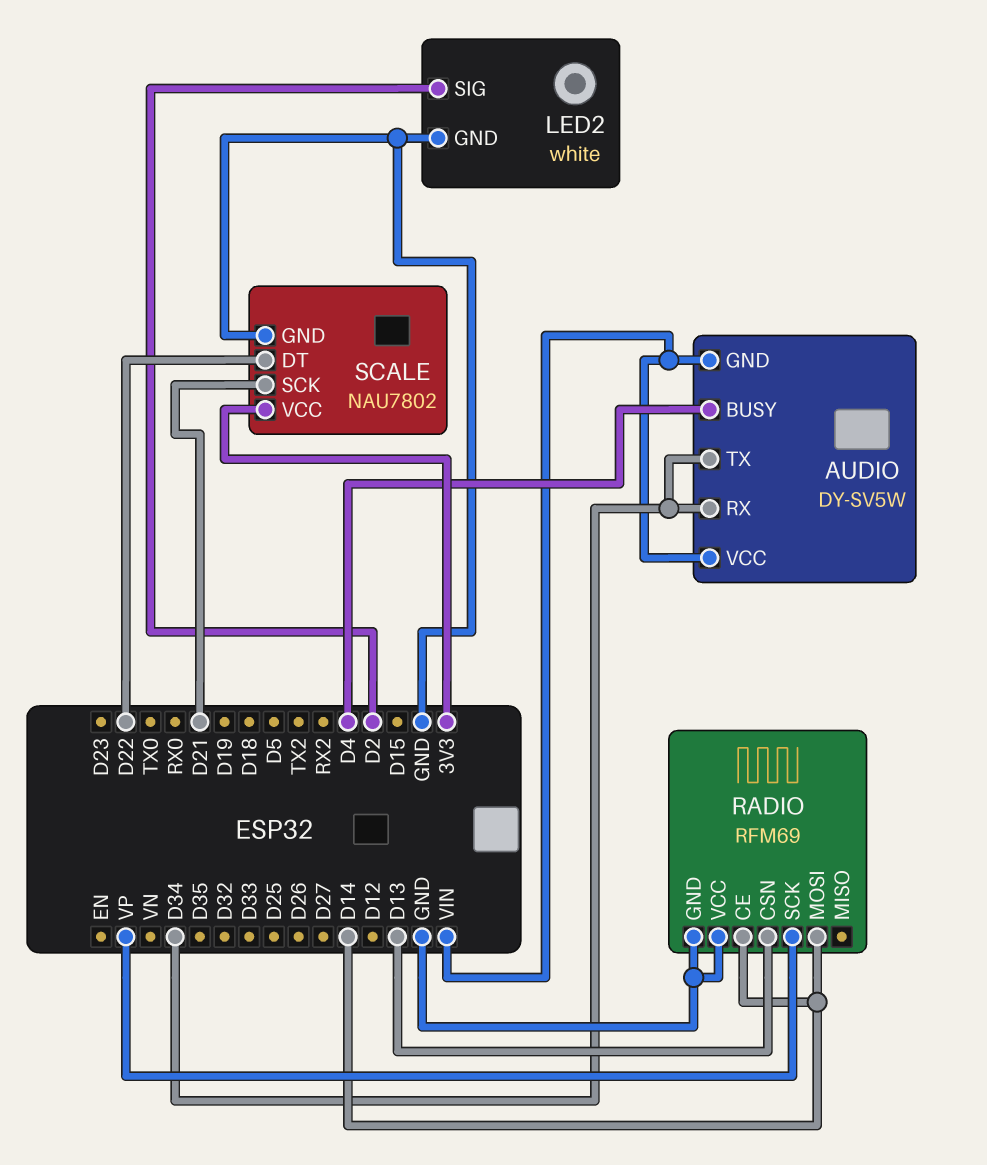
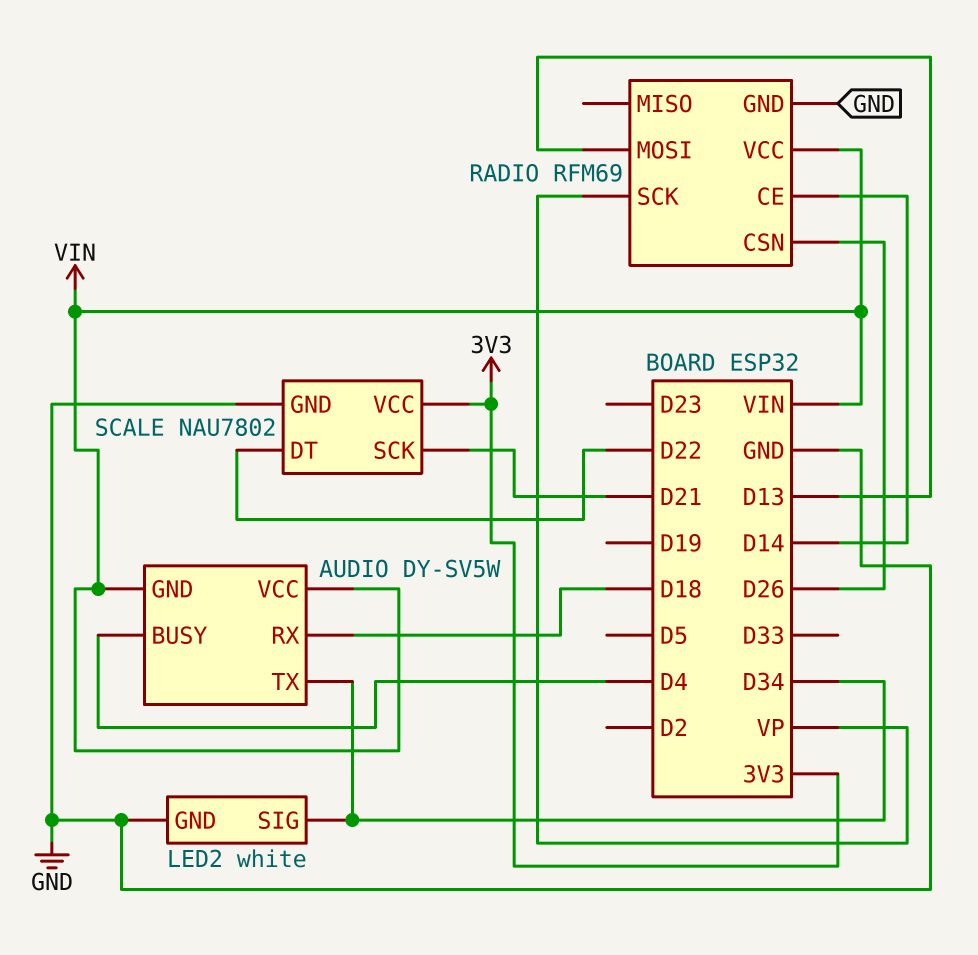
AUDIO pin RX: D34 -> D18
LED2 pin SIG: D2 -> D34
RADIO pin CSN: D13 -> D26
RADIO pin MOSI: D14 -> D13
RADIO pin VCC: GND -> VIN

